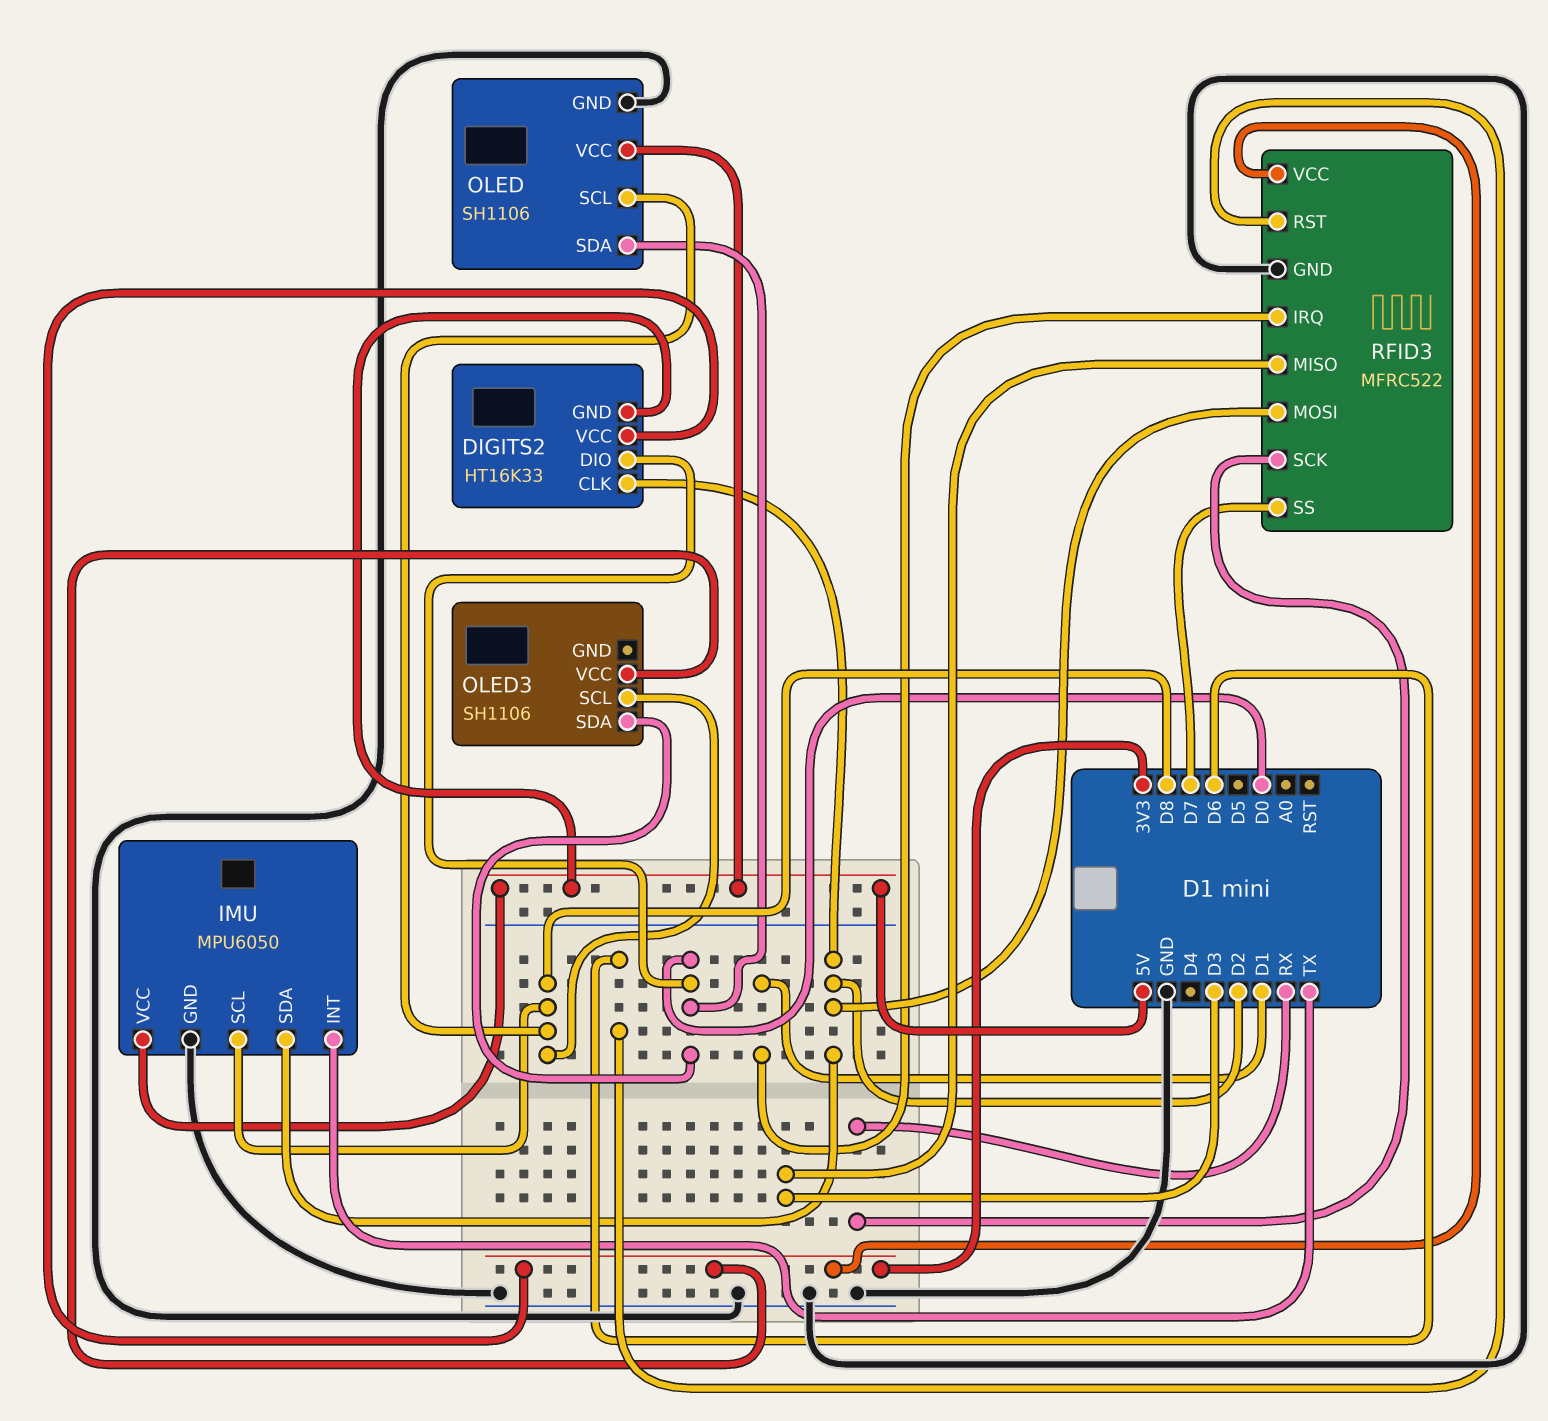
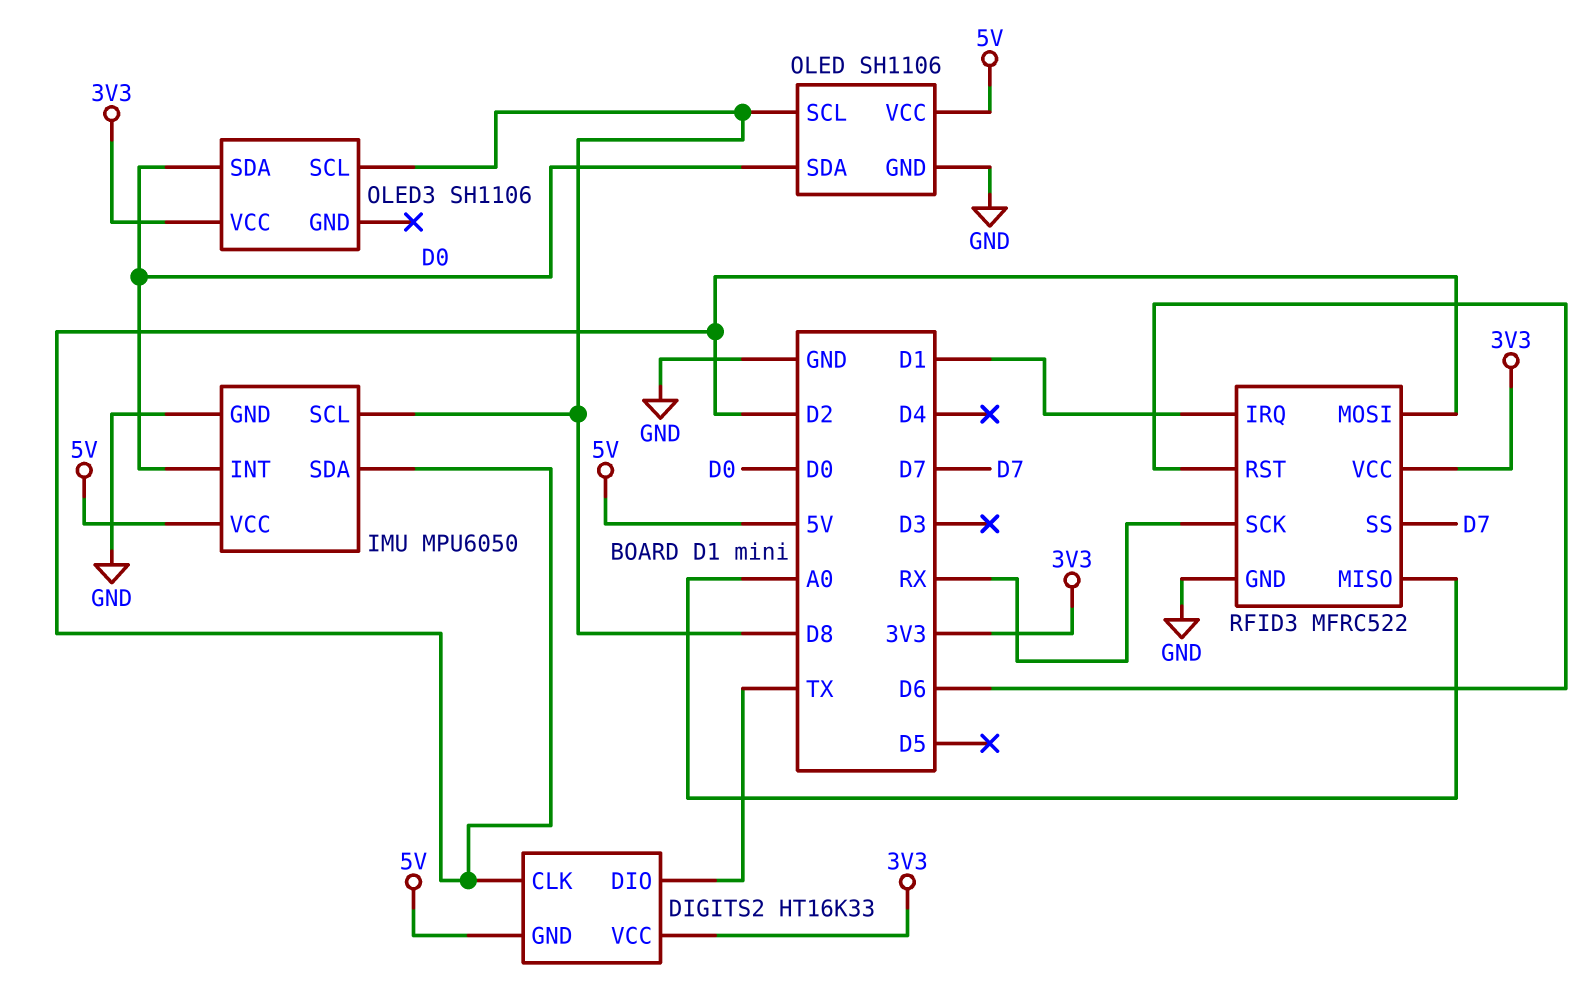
DIGITS2 pin DIO: D0 -> TX
IMU pin INT: TX -> D0
RFID3 pin MISO: D3 -> A0

